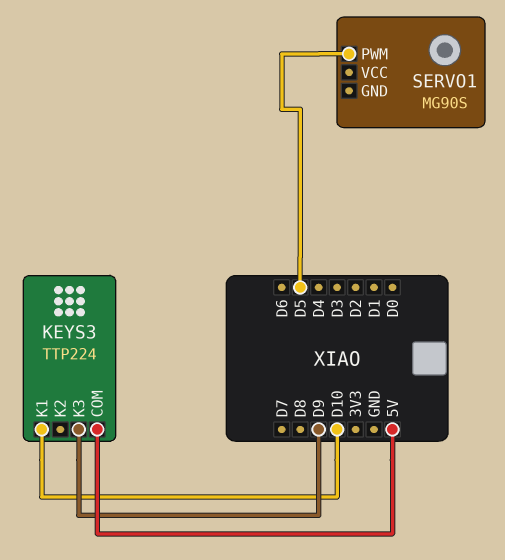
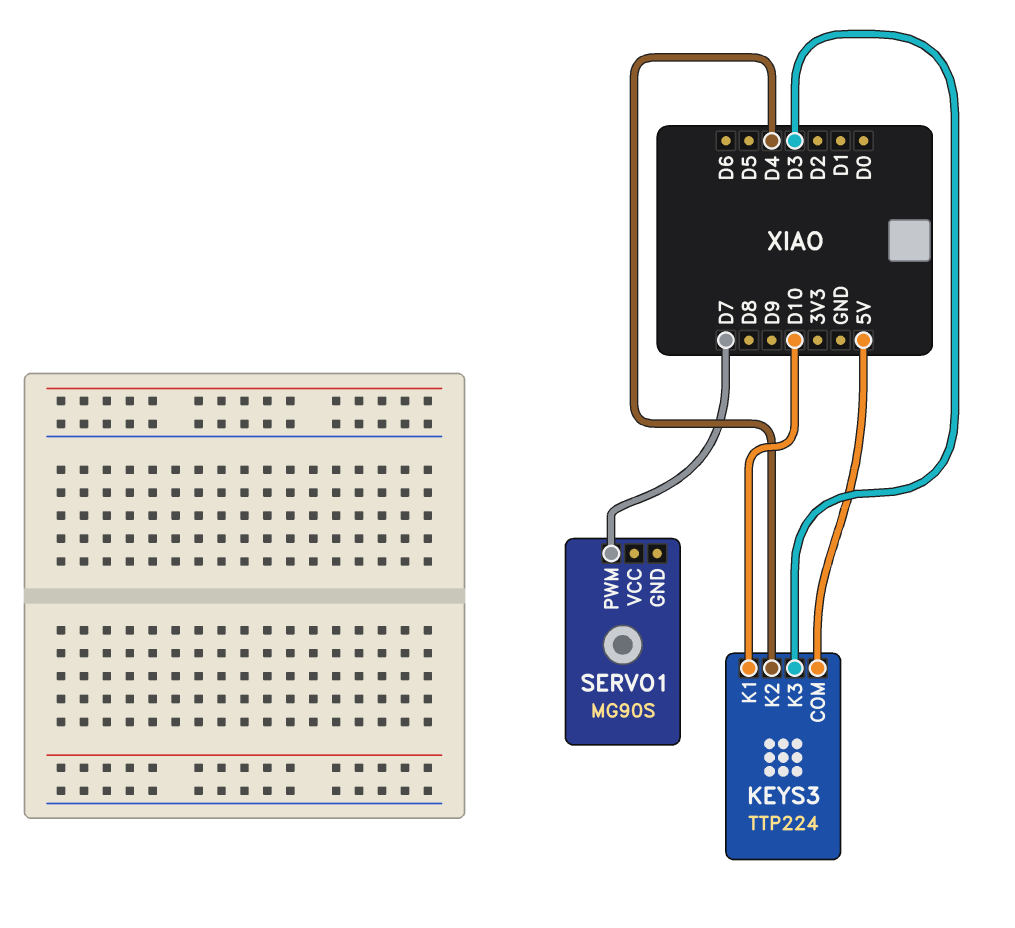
KEYS3 pin K2: none -> D4
KEYS3 pin K3: D9 -> D3
SERVO1 pin PWM: D5 -> D7

